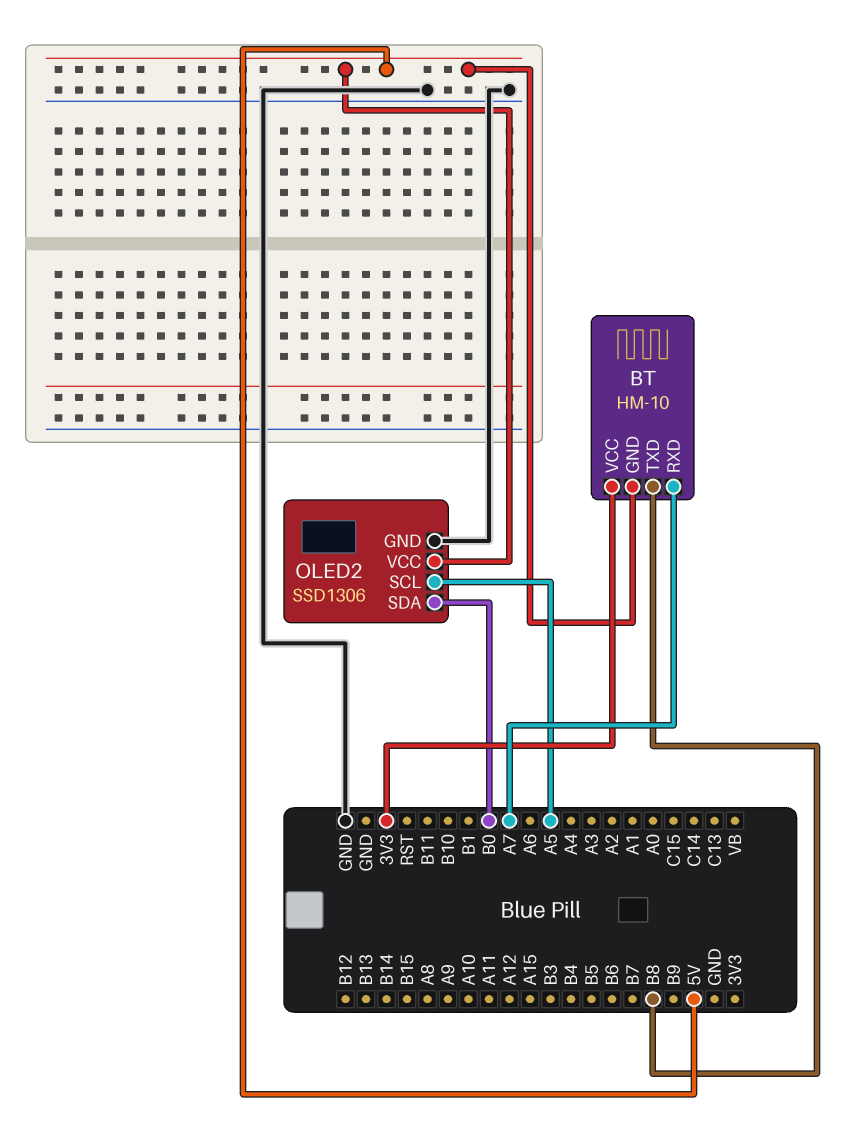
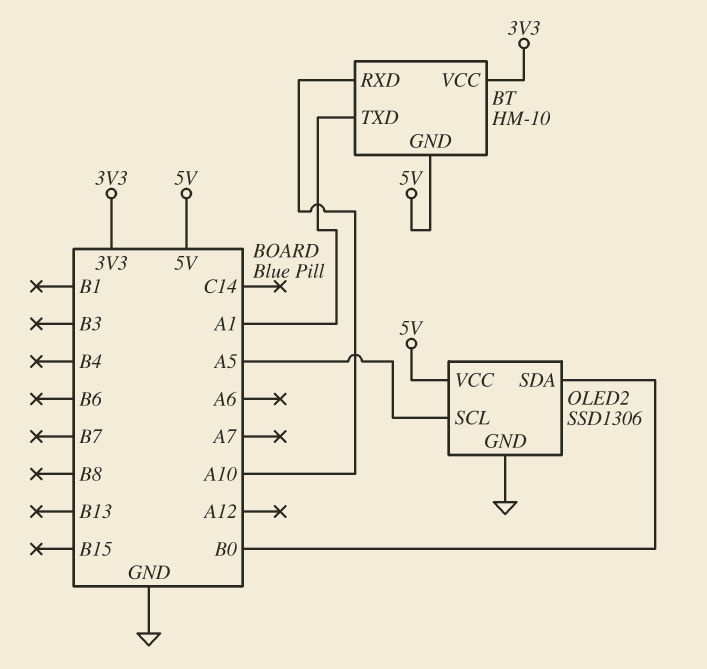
BT pin RXD: A7 -> A10
BT pin TXD: B8 -> A1

